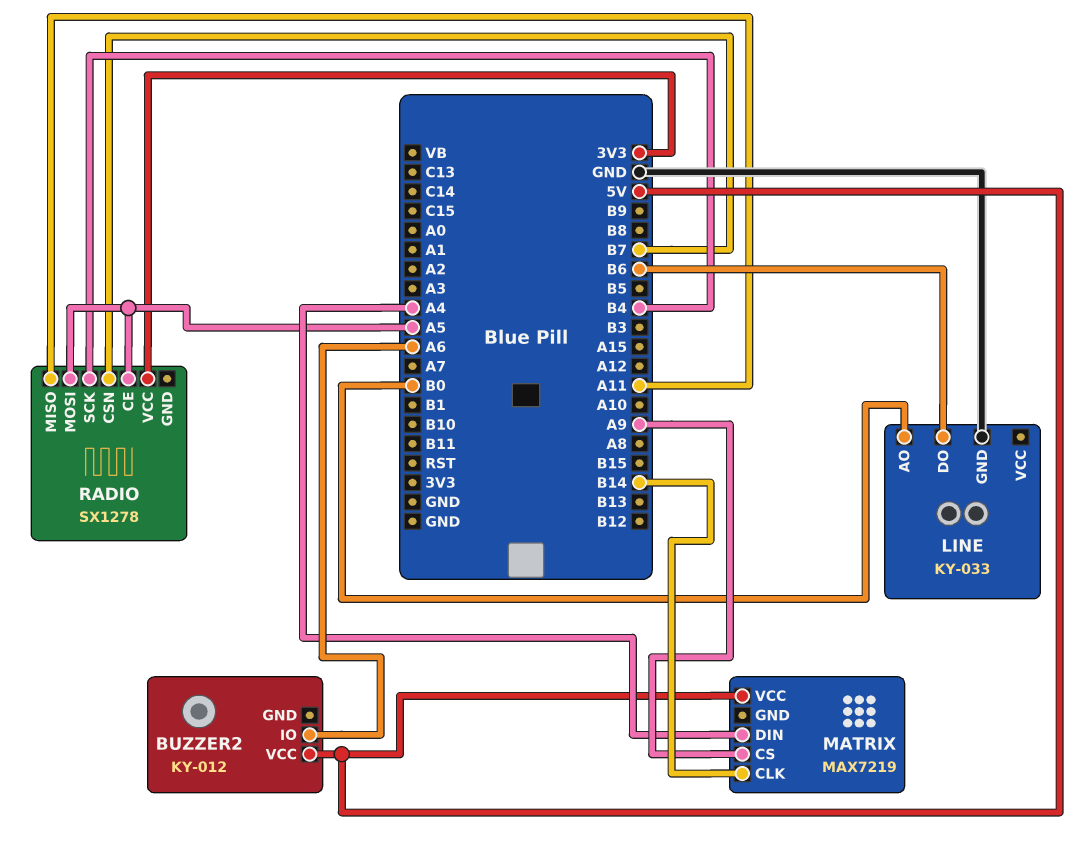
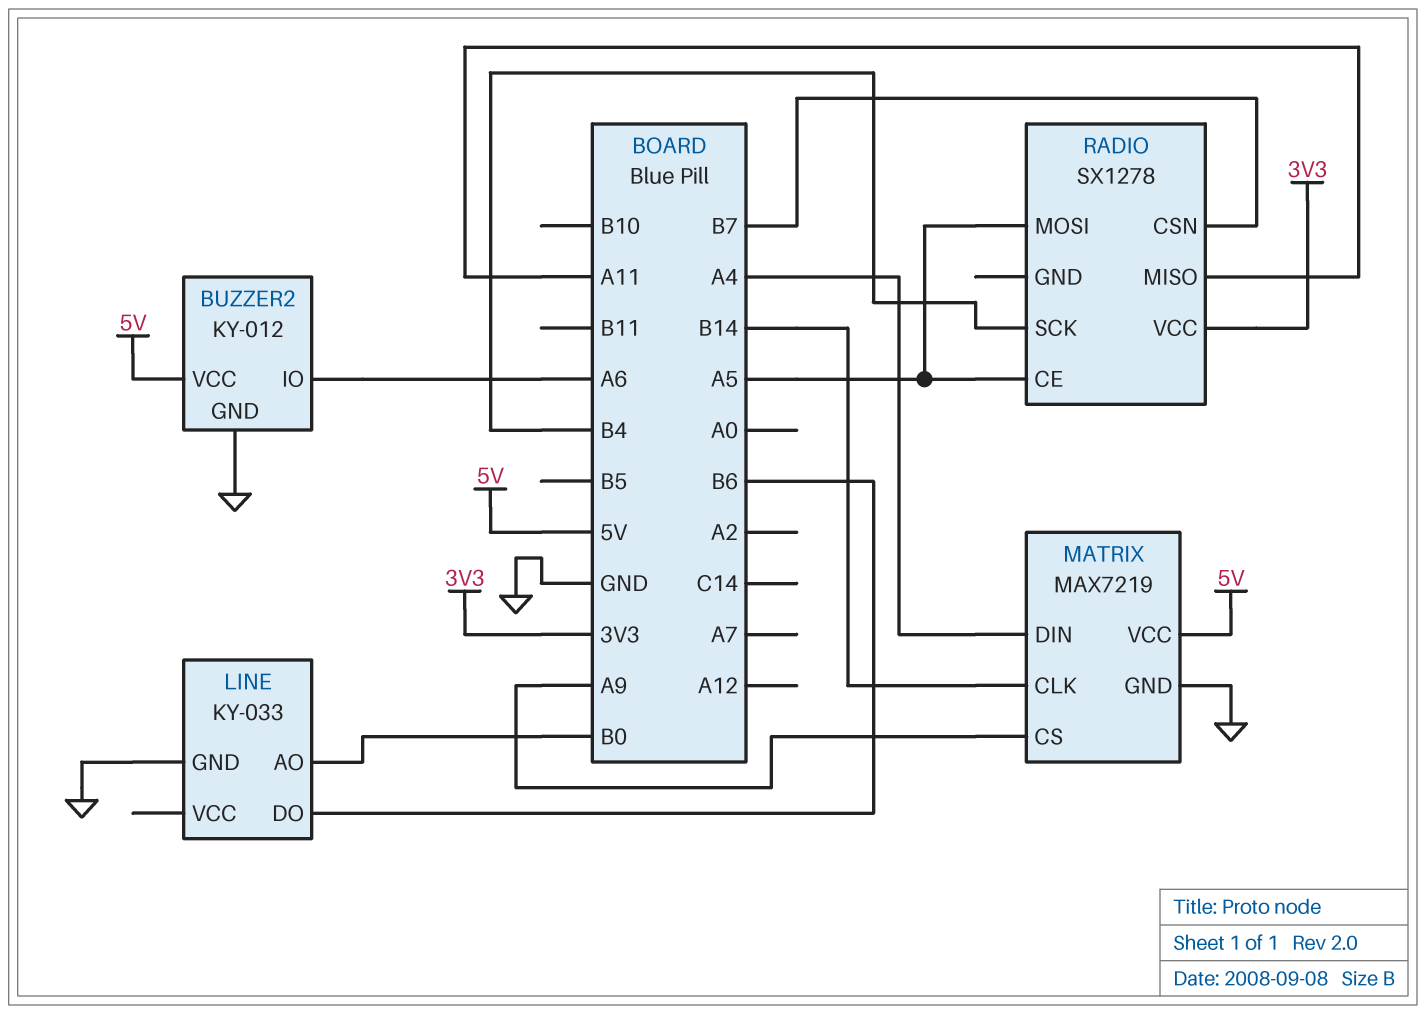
BUZZER2 pin GND: none -> GND
MATRIX pin GND: none -> GND

